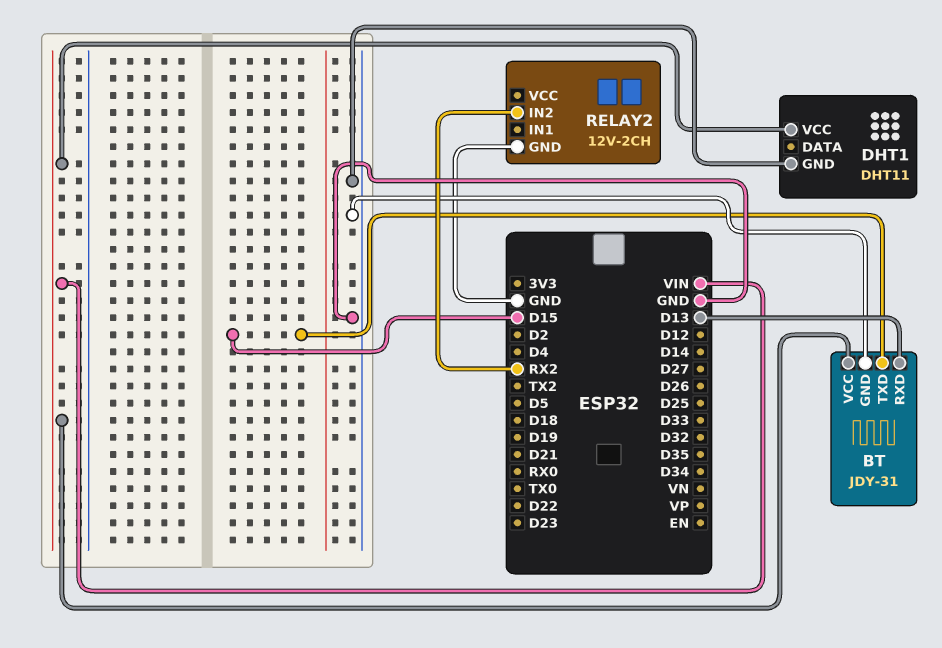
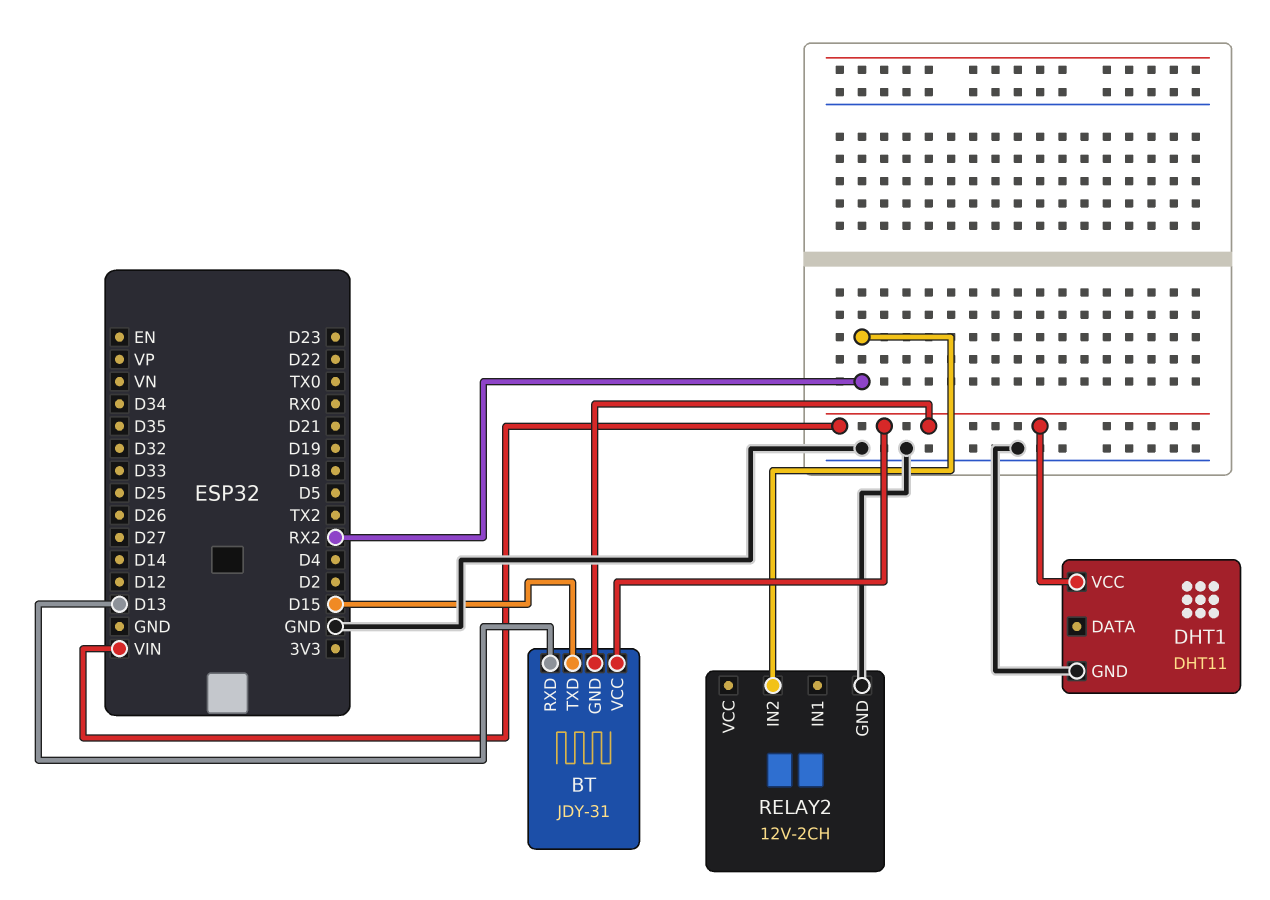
BT pin GND: GND -> VIN

